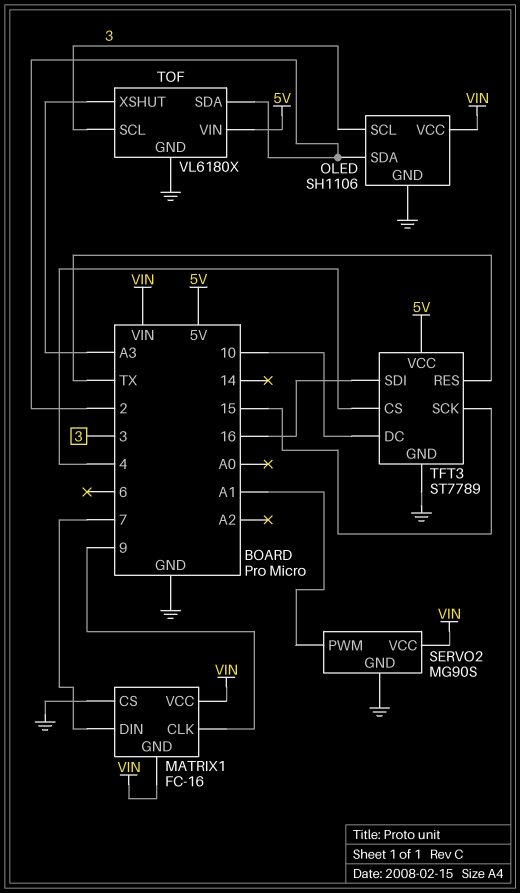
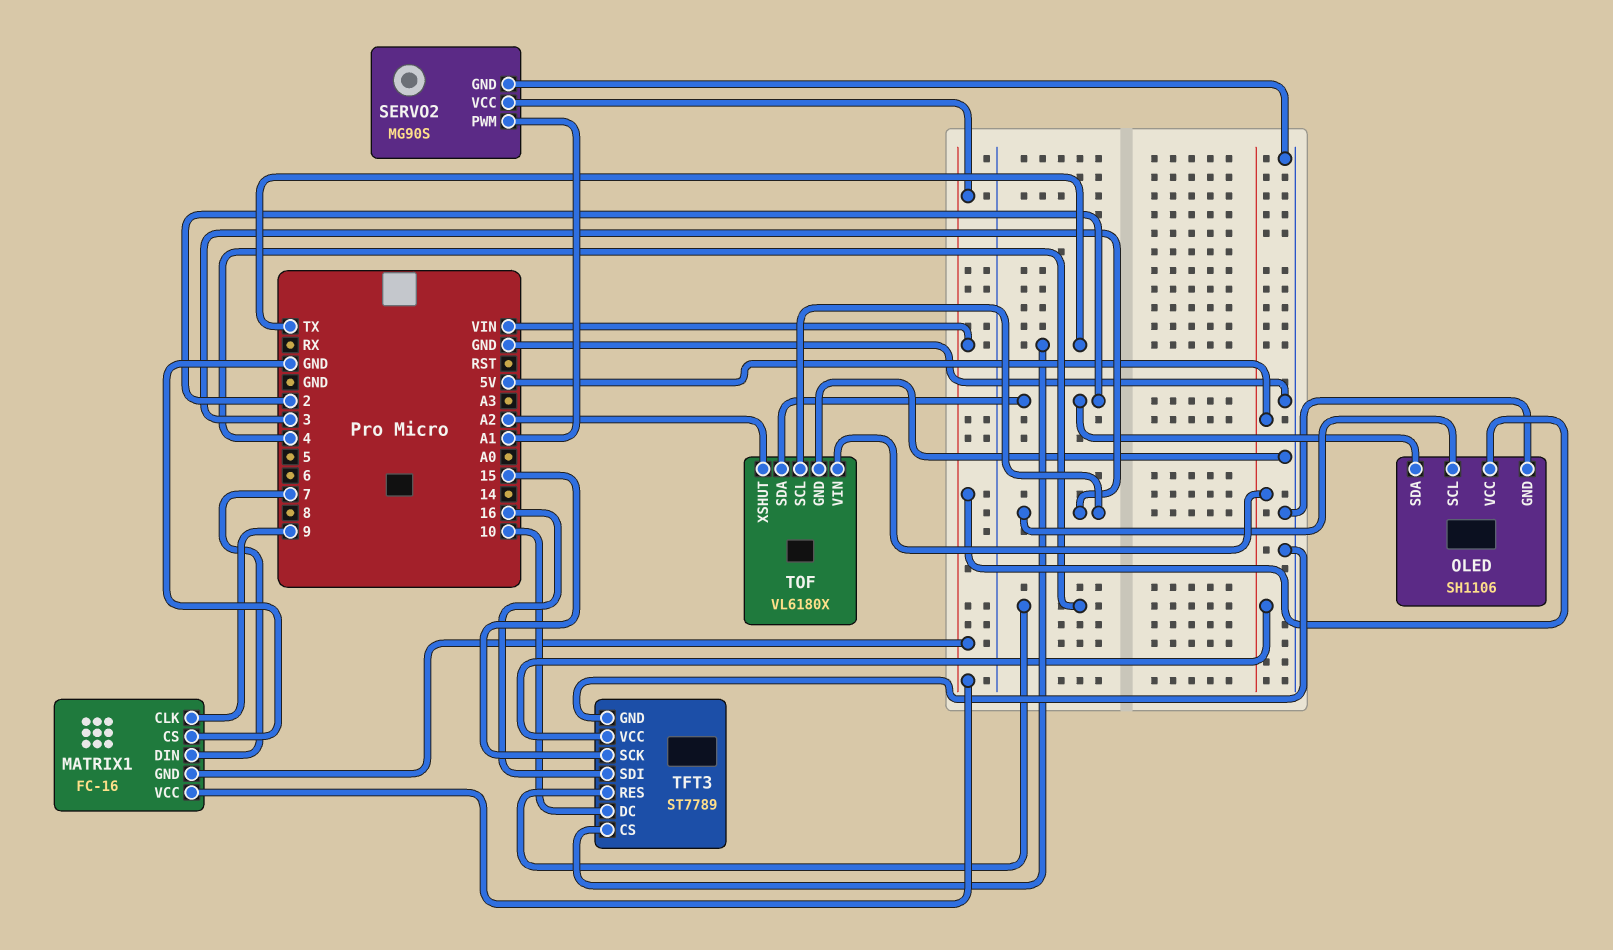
TFT3 pin CS: 4 -> TX
TFT3 pin RES: TX -> 4
TOF pin XSHUT: A3 -> A2

